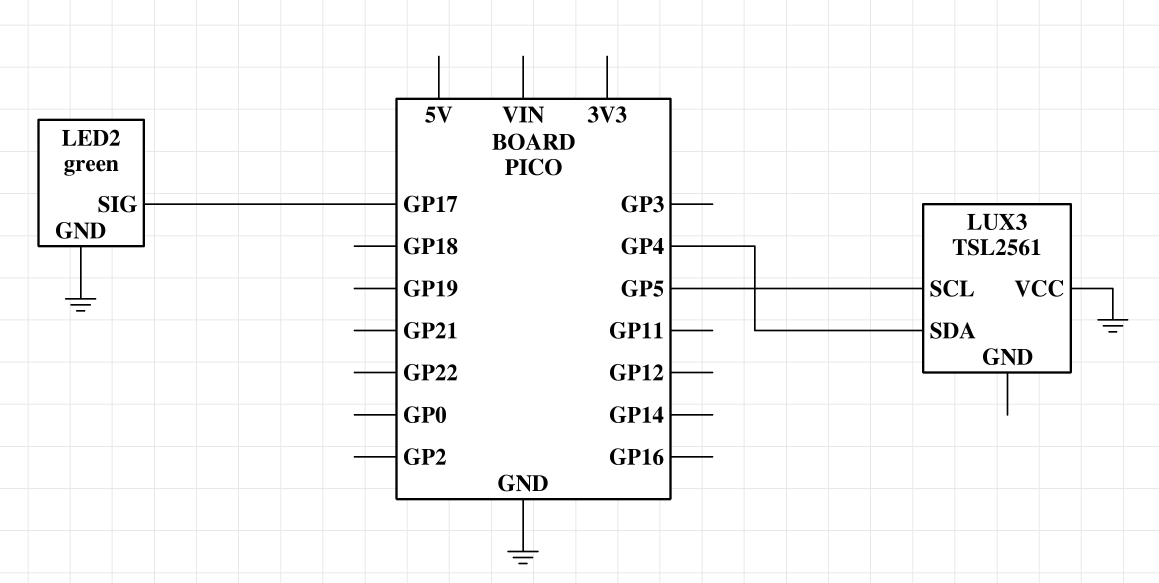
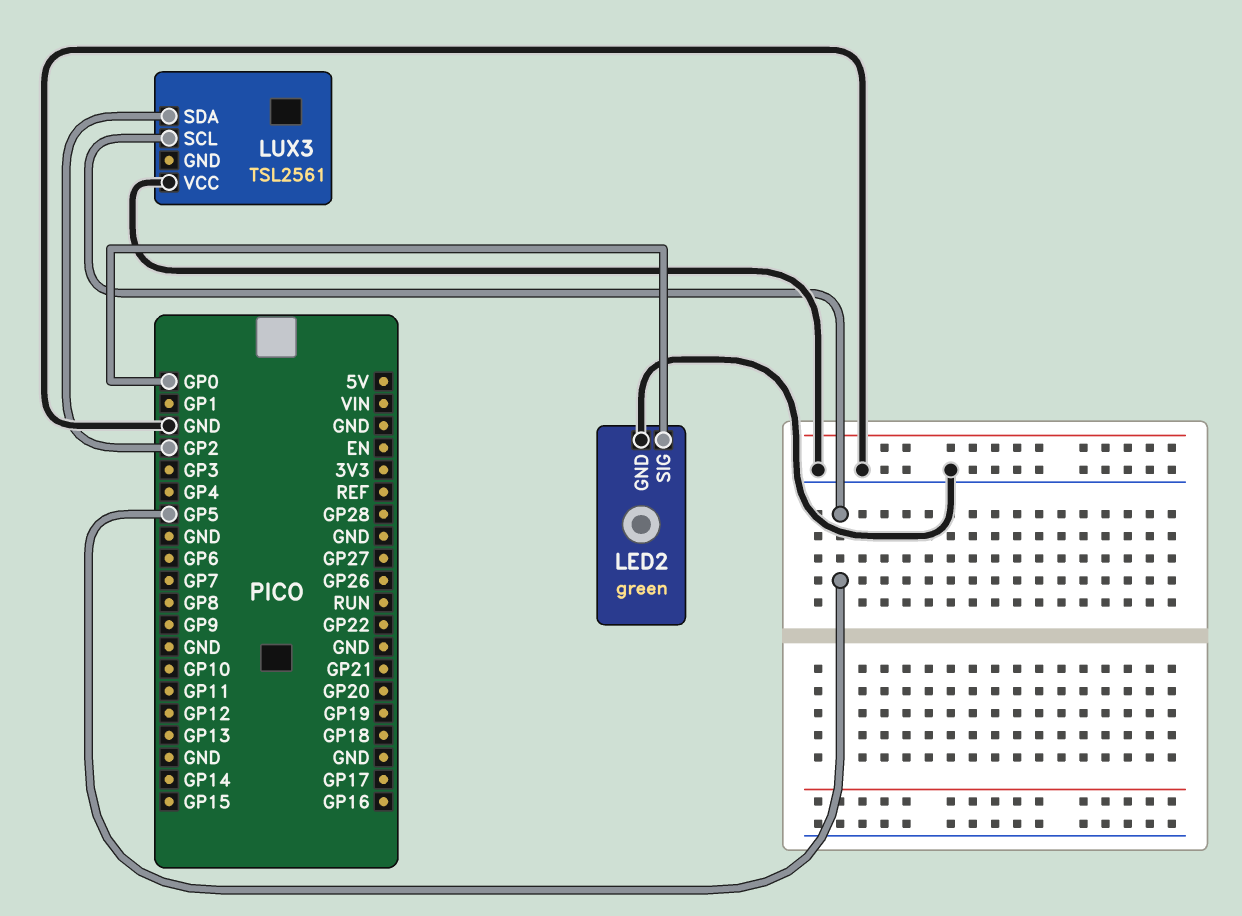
LED2 pin SIG: GP17 -> GP0
LUX3 pin SDA: GP4 -> GP2

